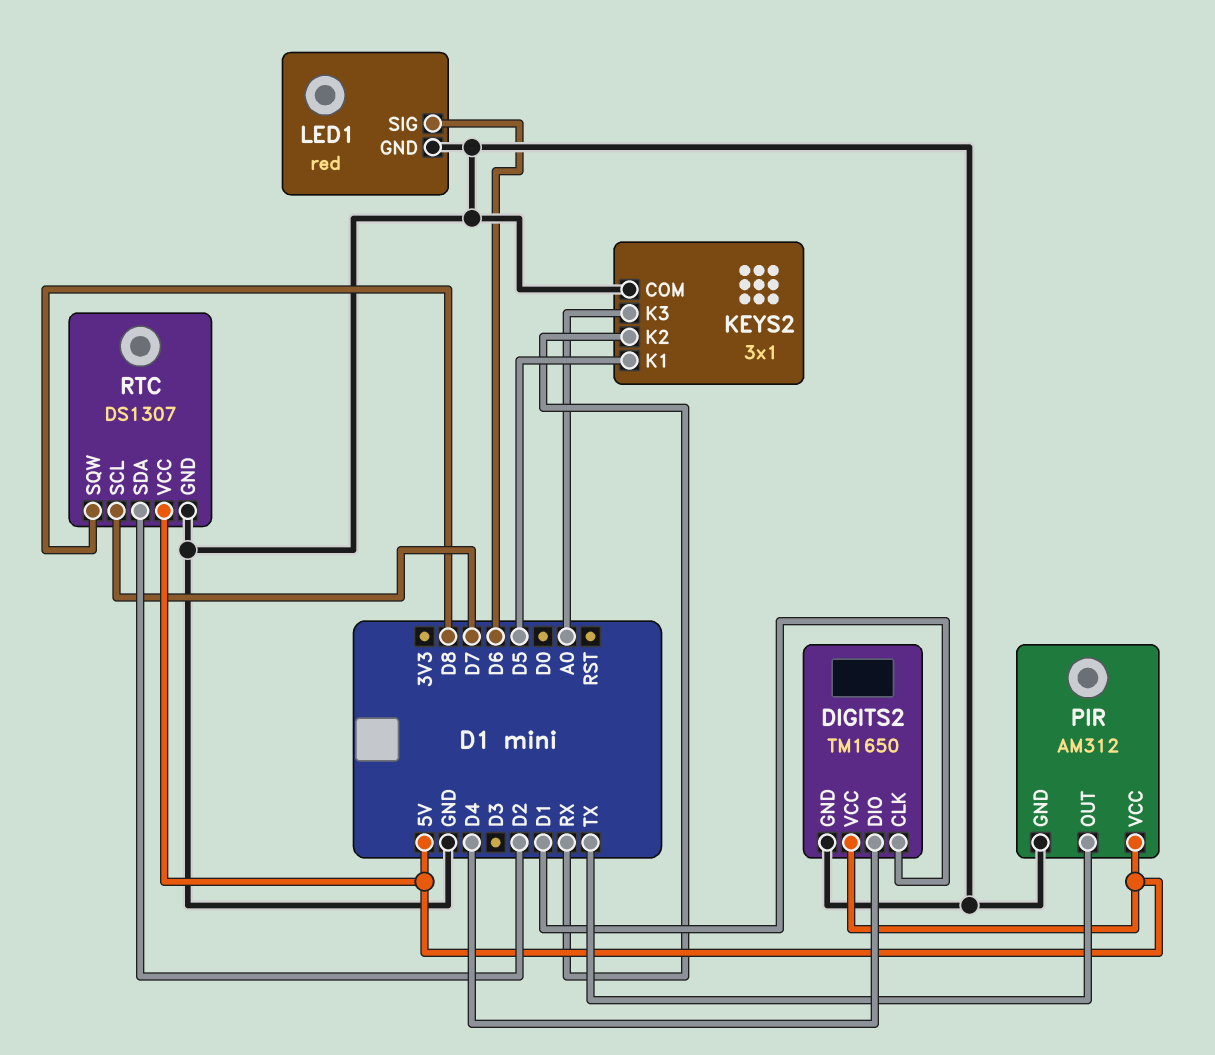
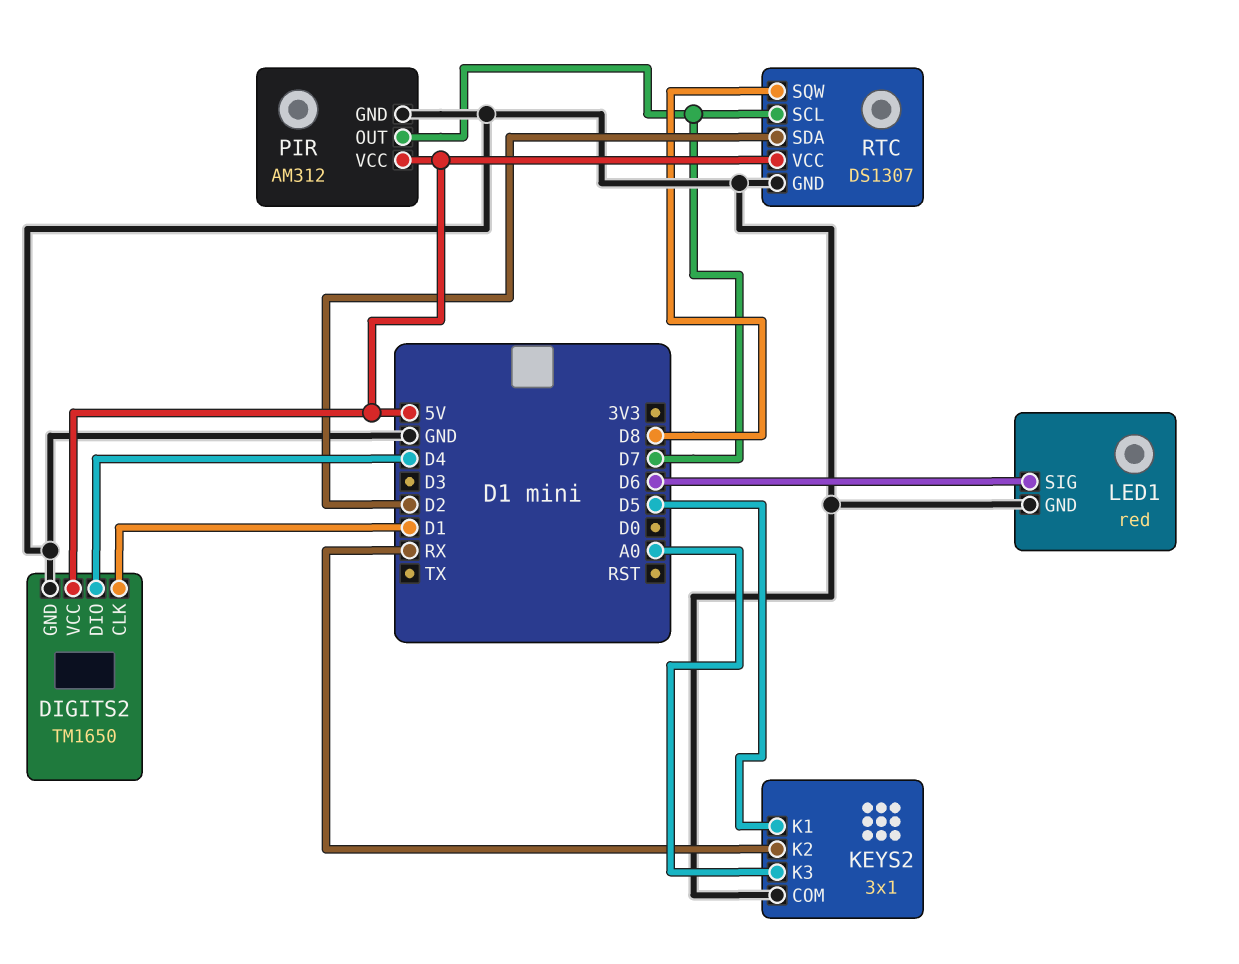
PIR pin OUT: TX -> D7

